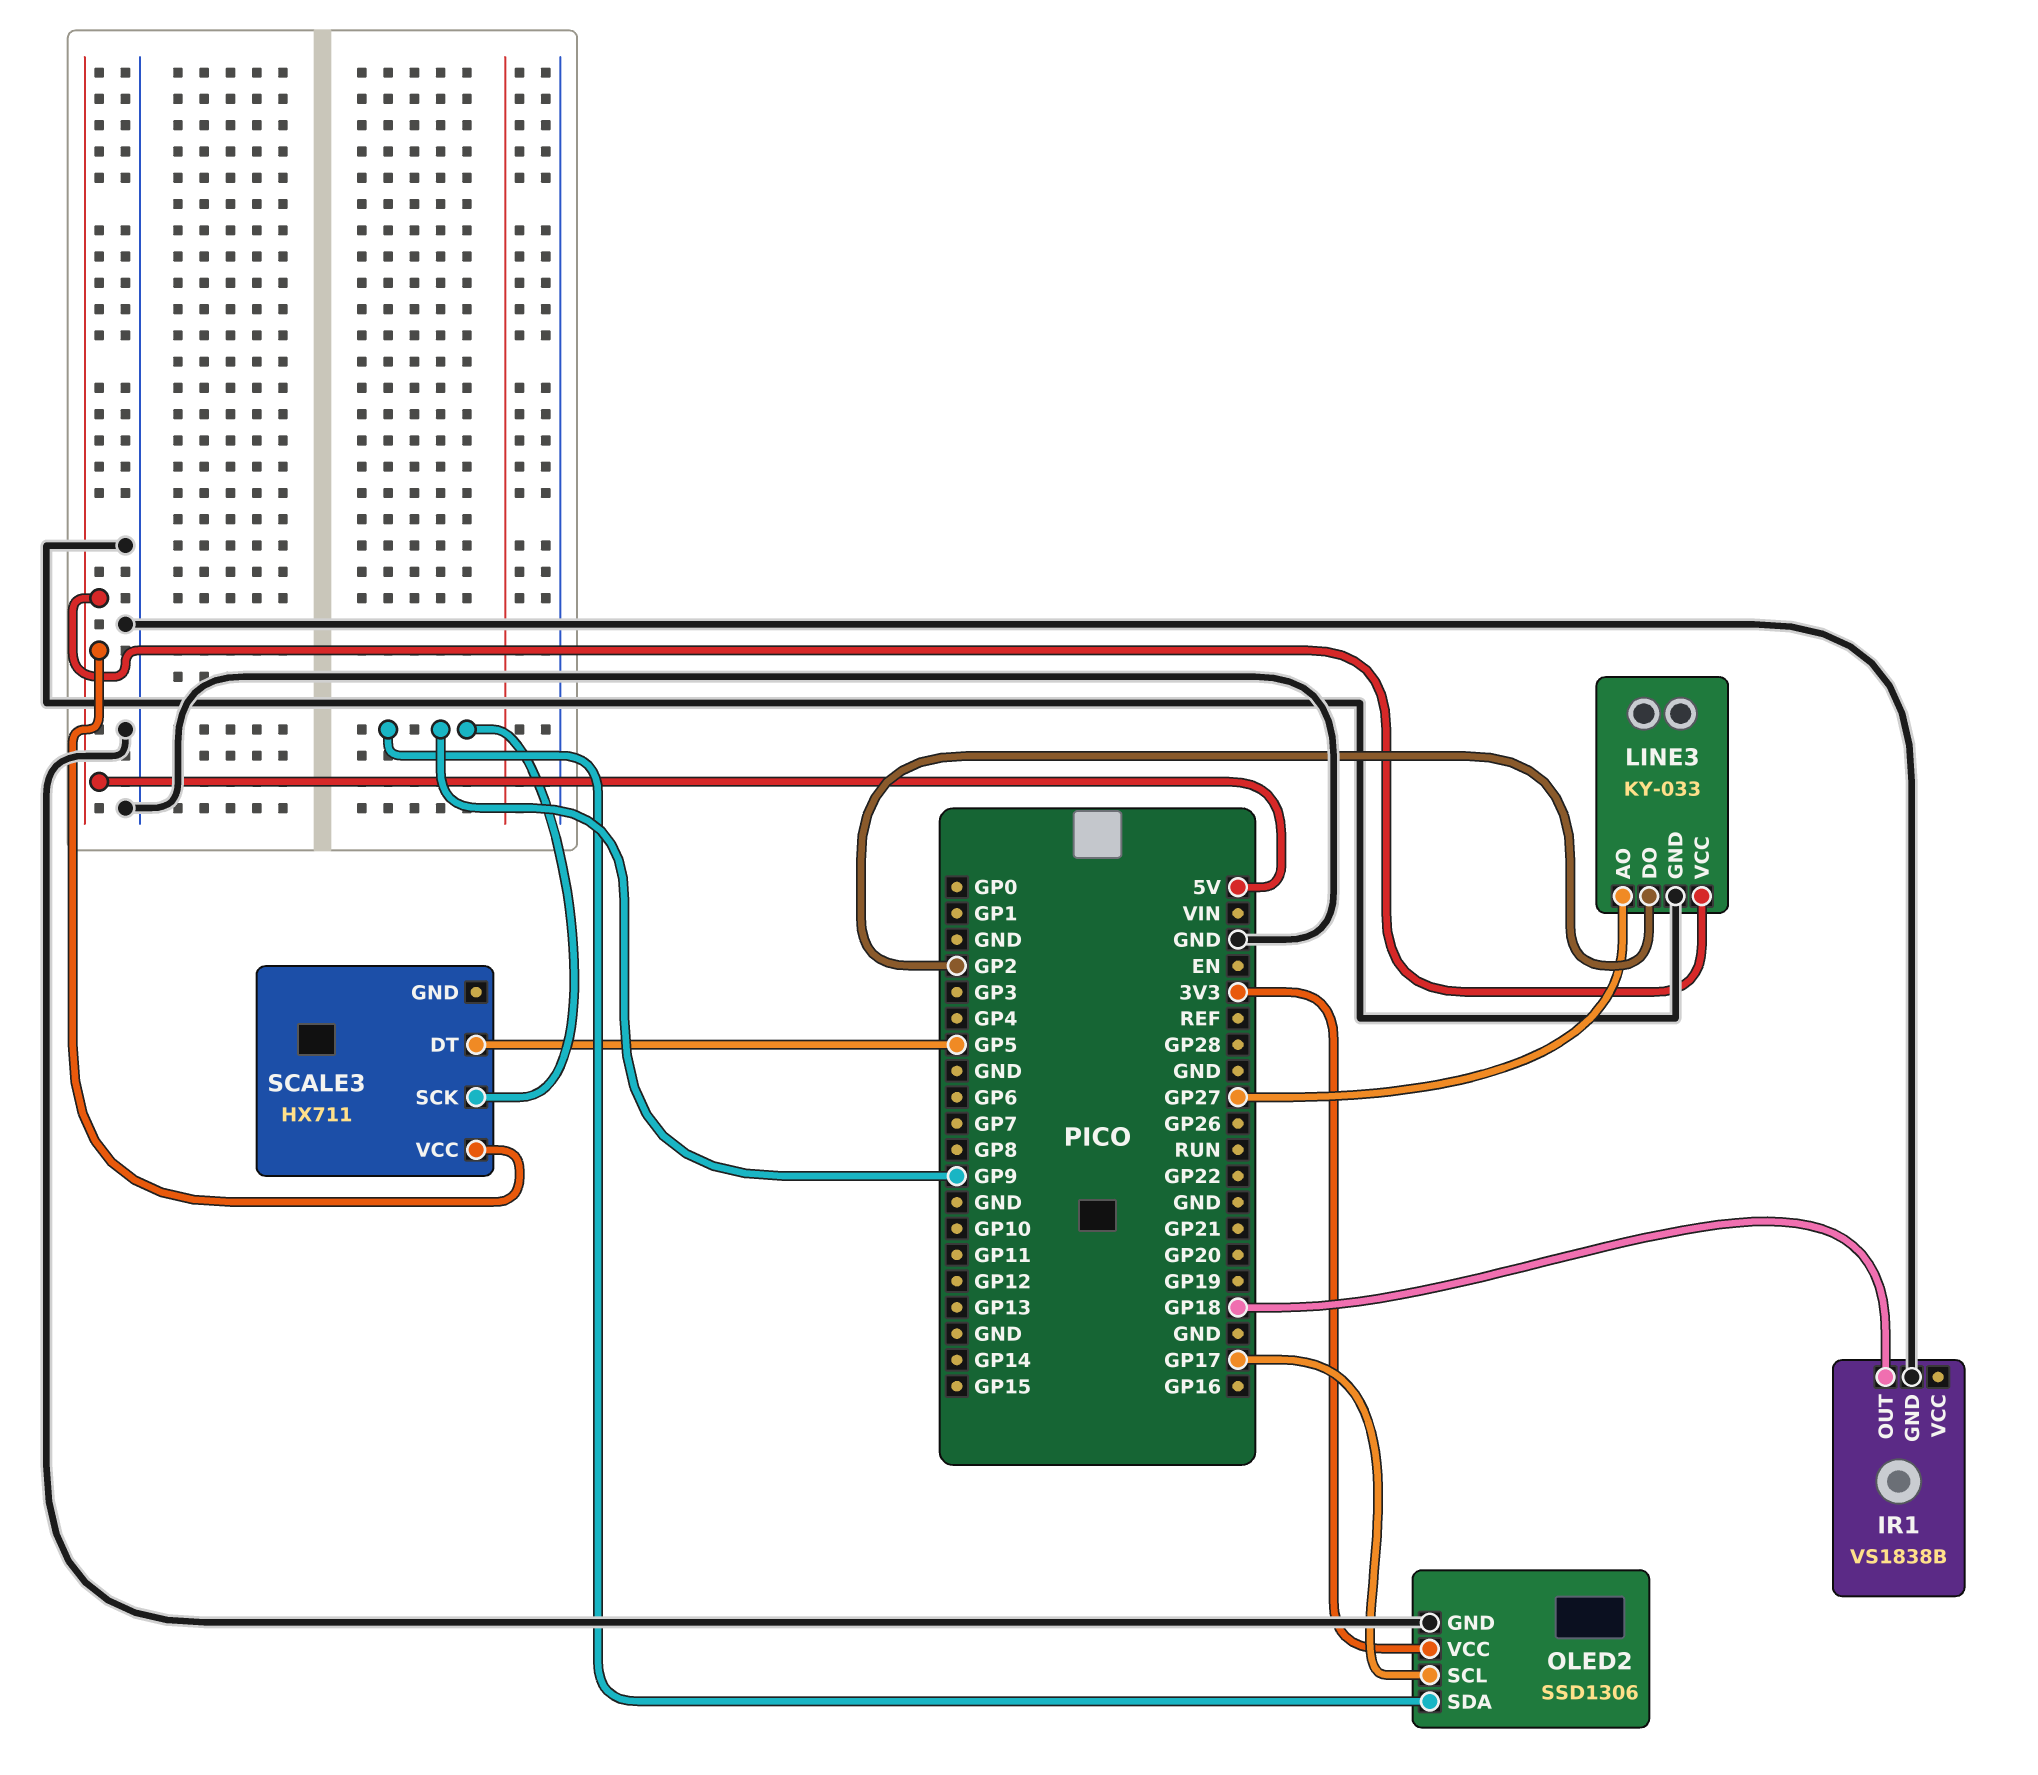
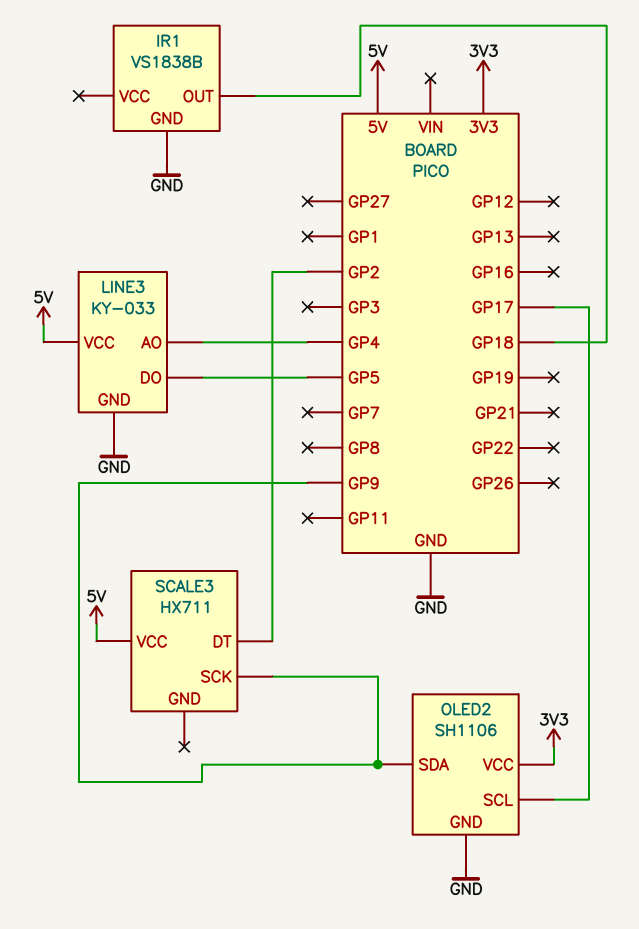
LINE3 pin AO: GP27 -> GP4
LINE3 pin DO: GP2 -> GP5
OLED2: SSD1306 -> SH1106
SCALE3 pin DT: GP5 -> GP2

